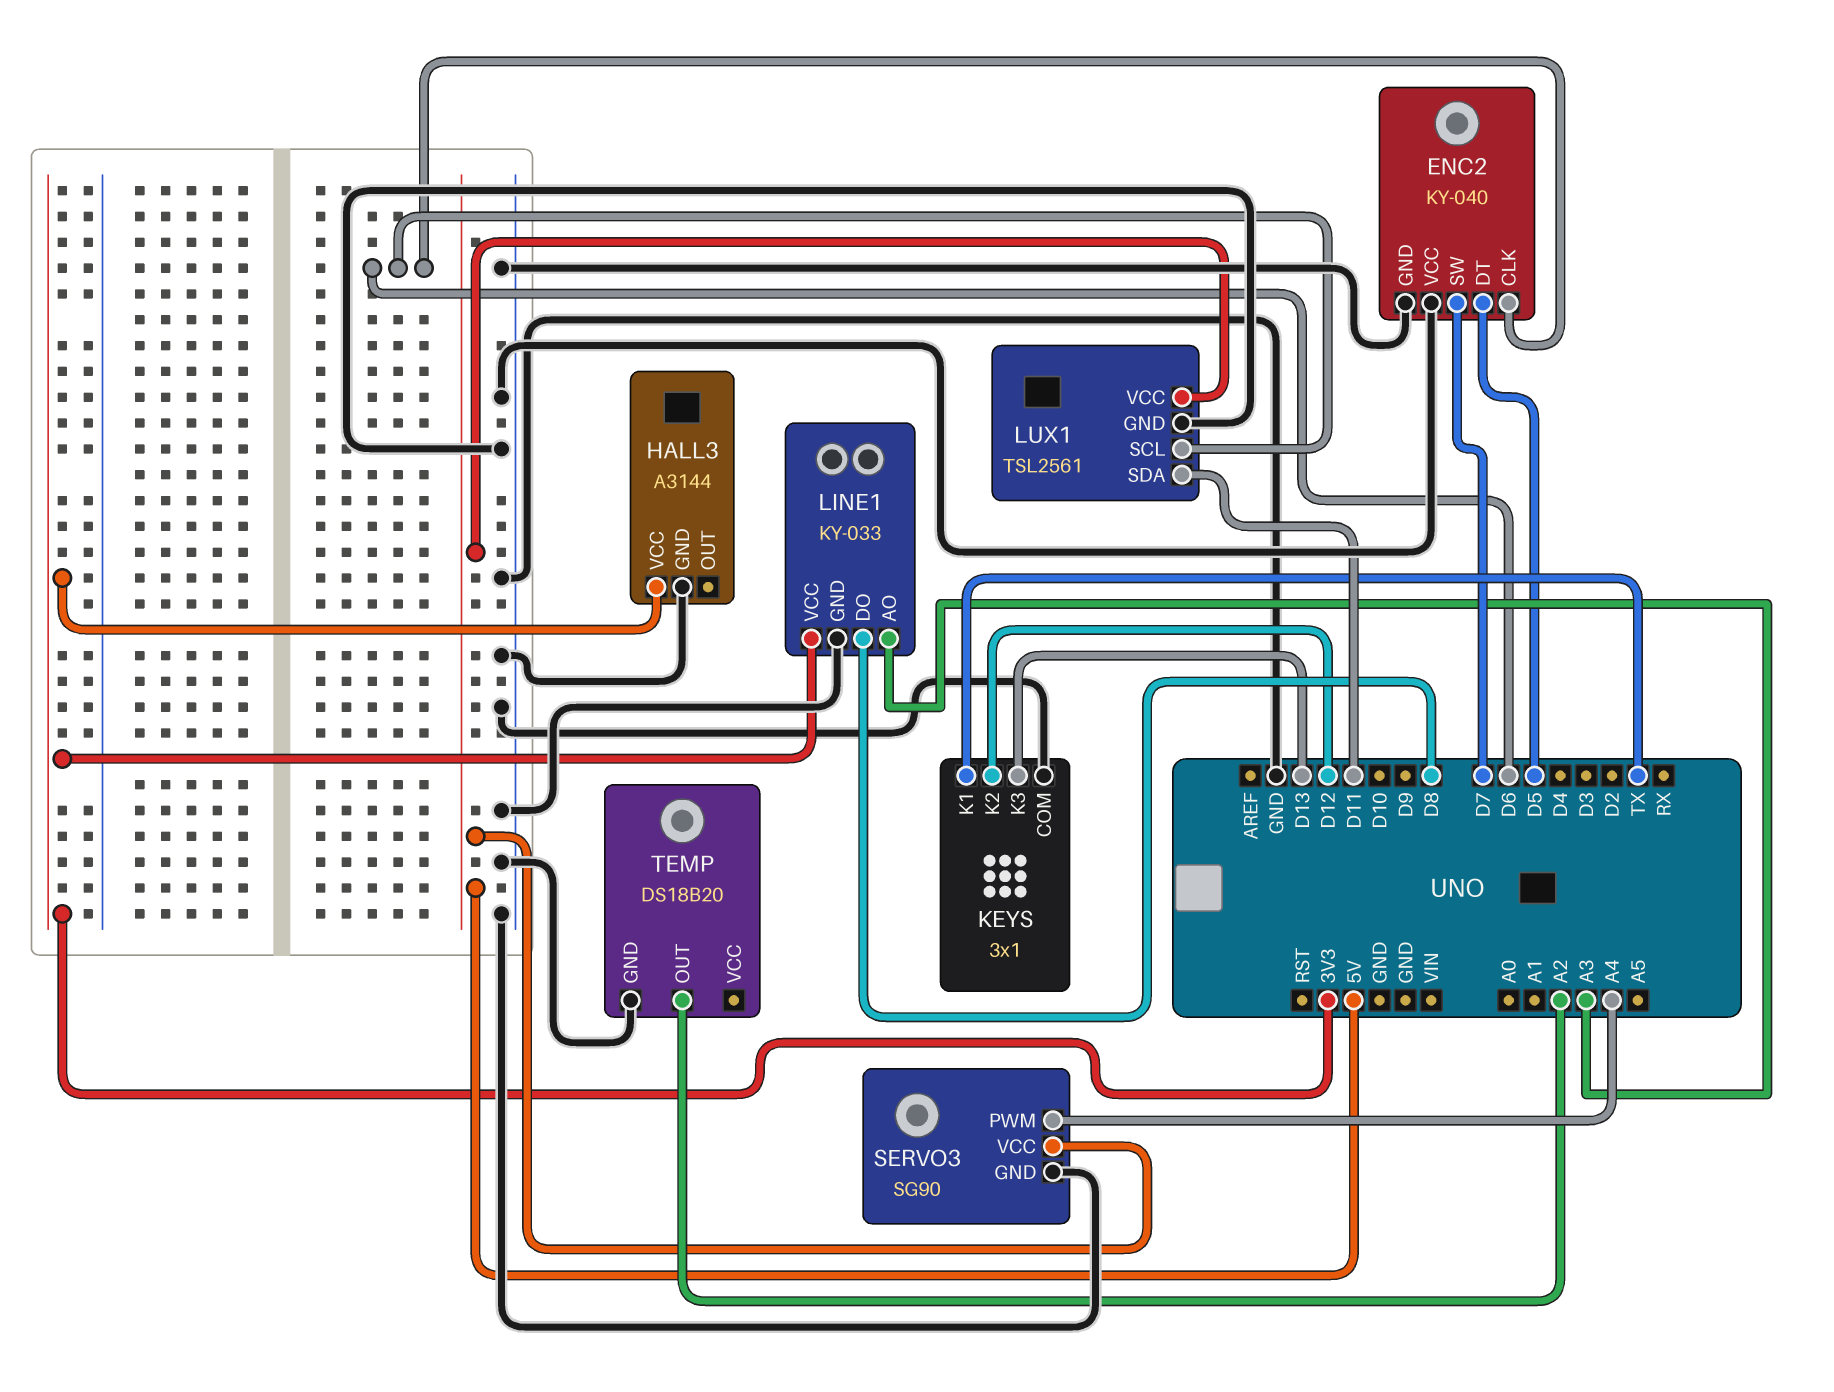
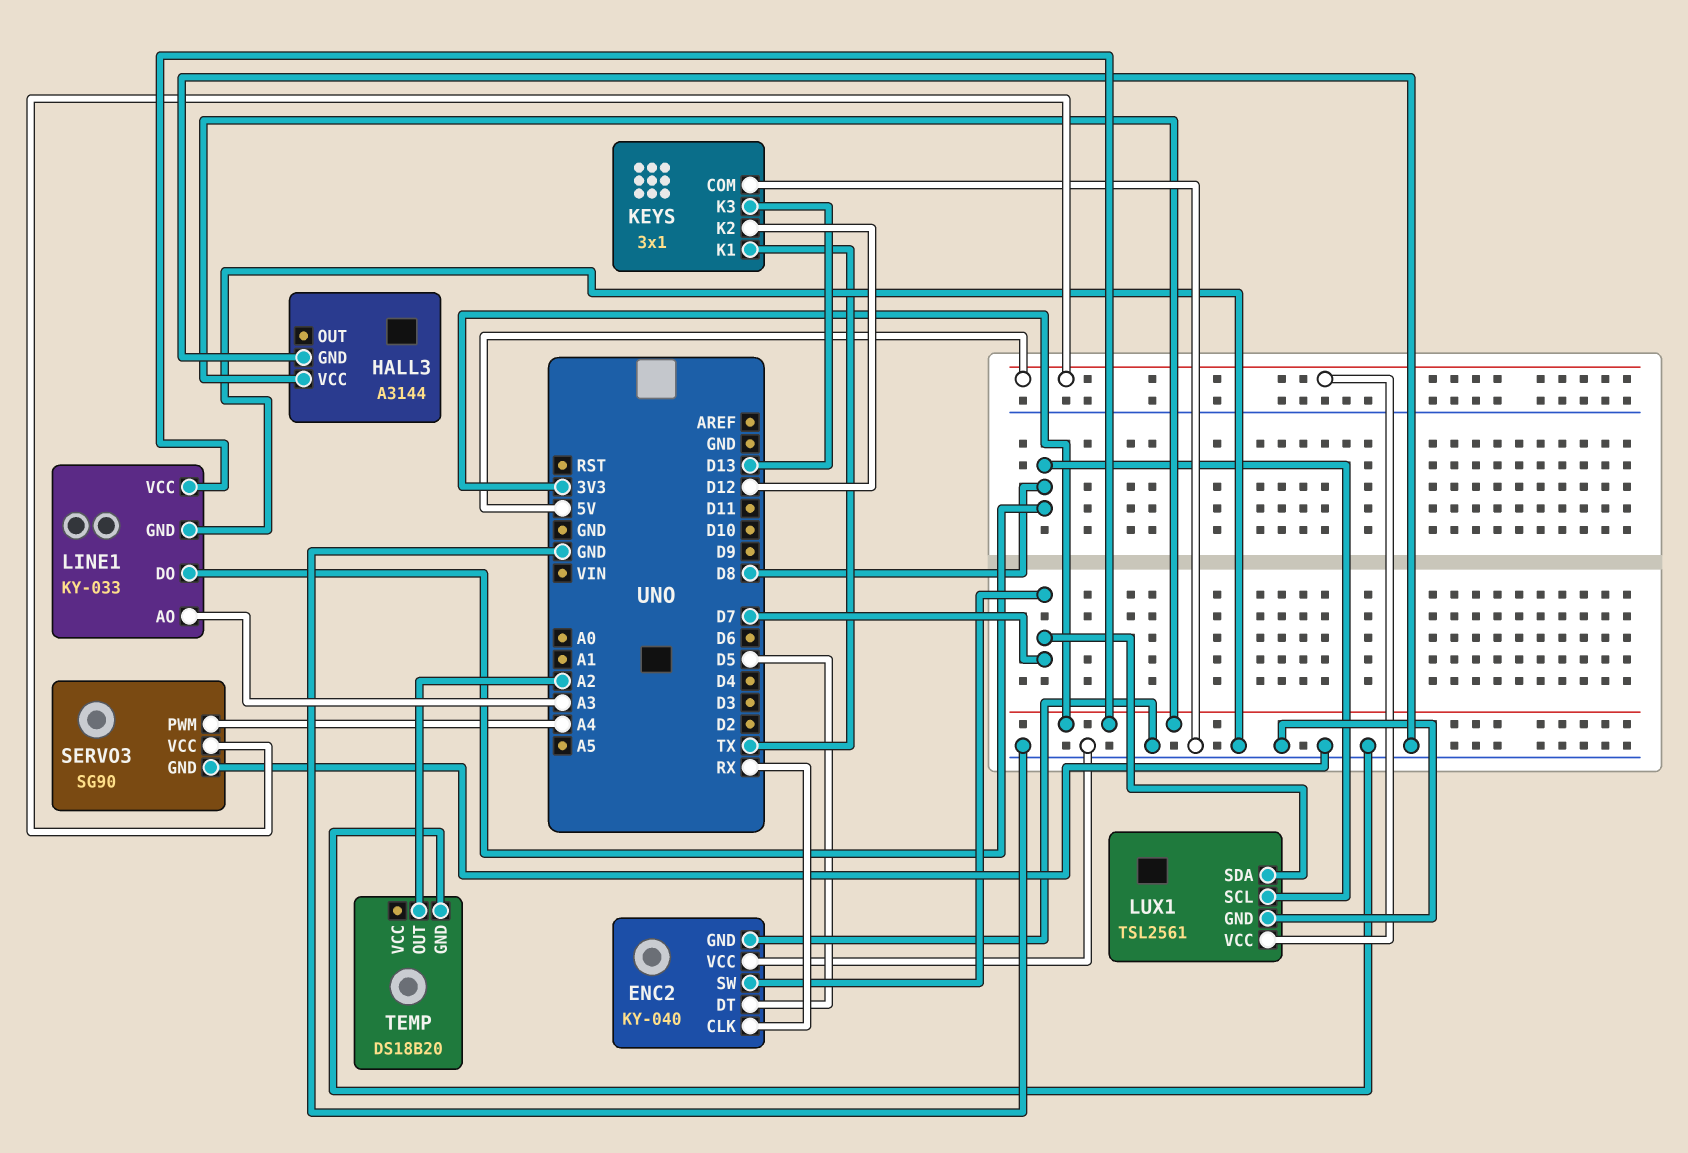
ENC2 pin CLK: D6 -> RX
LUX1 pin SCL: D6 -> D8
LUX1 pin SDA: D11 -> D7

